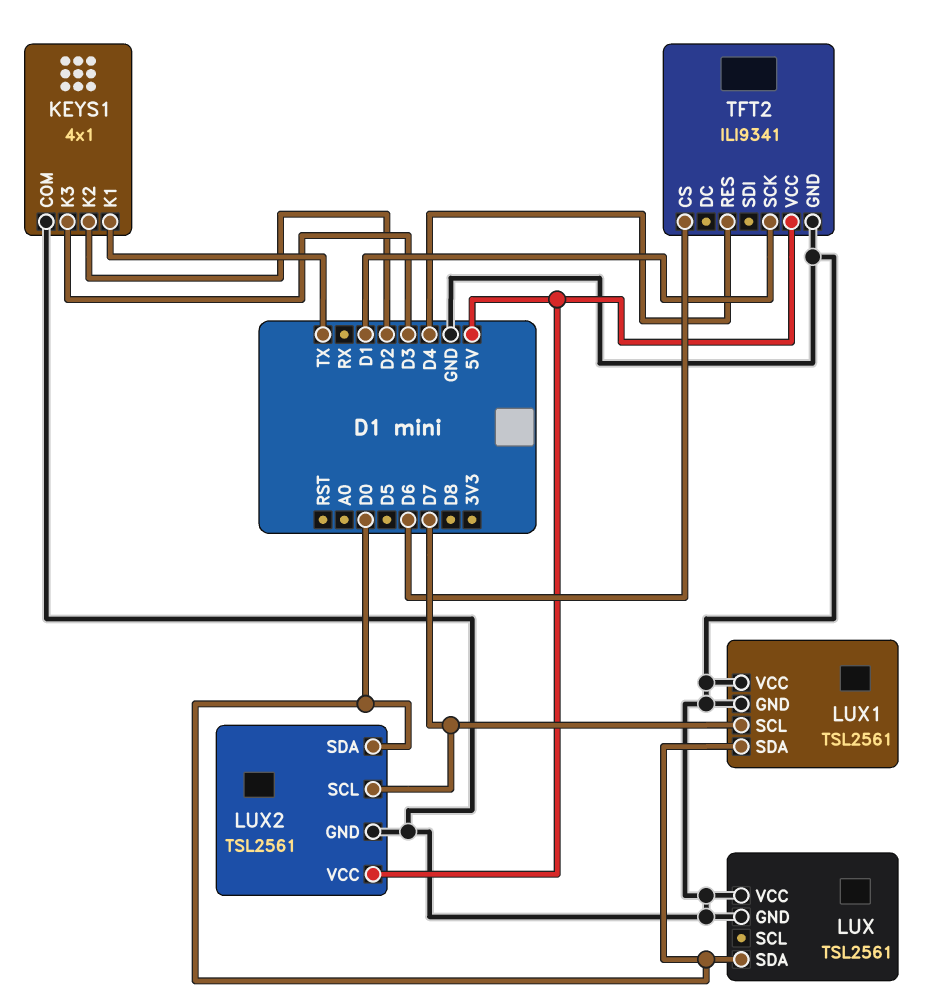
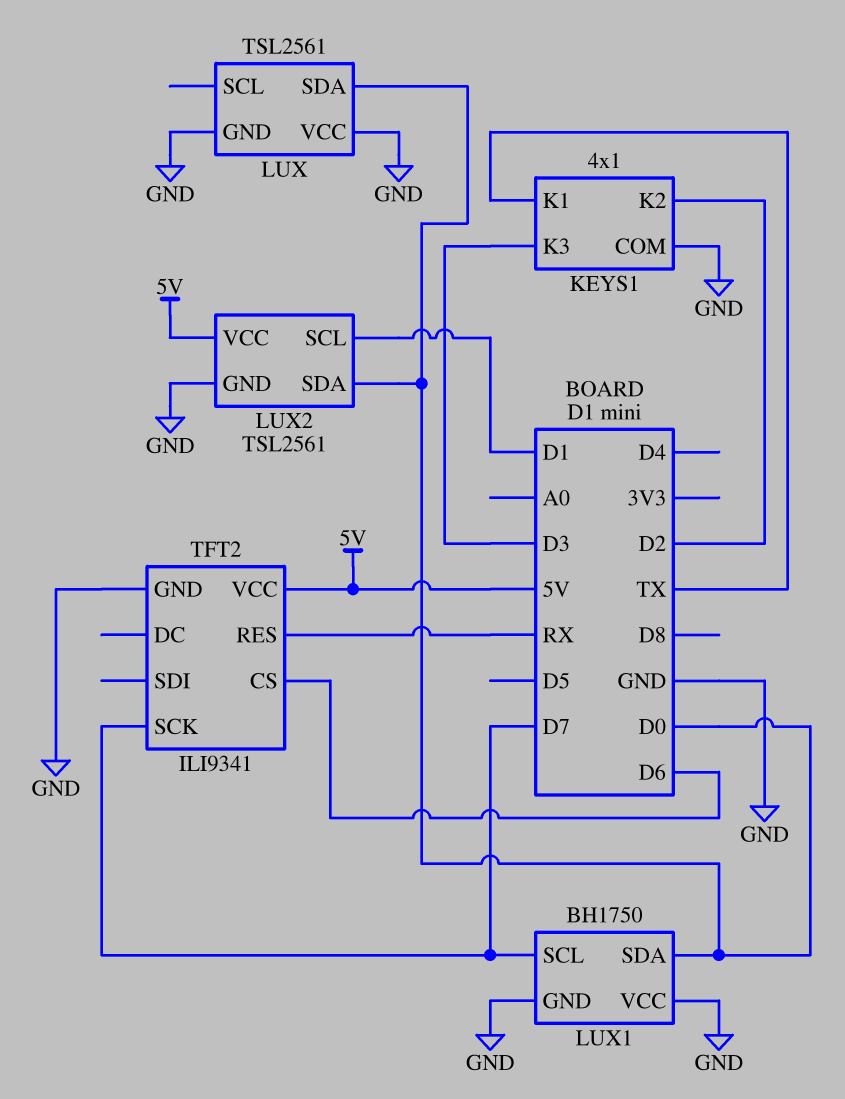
LUX1: TSL2561 -> BH1750
LUX2 pin SCL: D7 -> D1
TFT2 pin RES: D4 -> RX
TFT2 pin SCK: D1 -> D7

